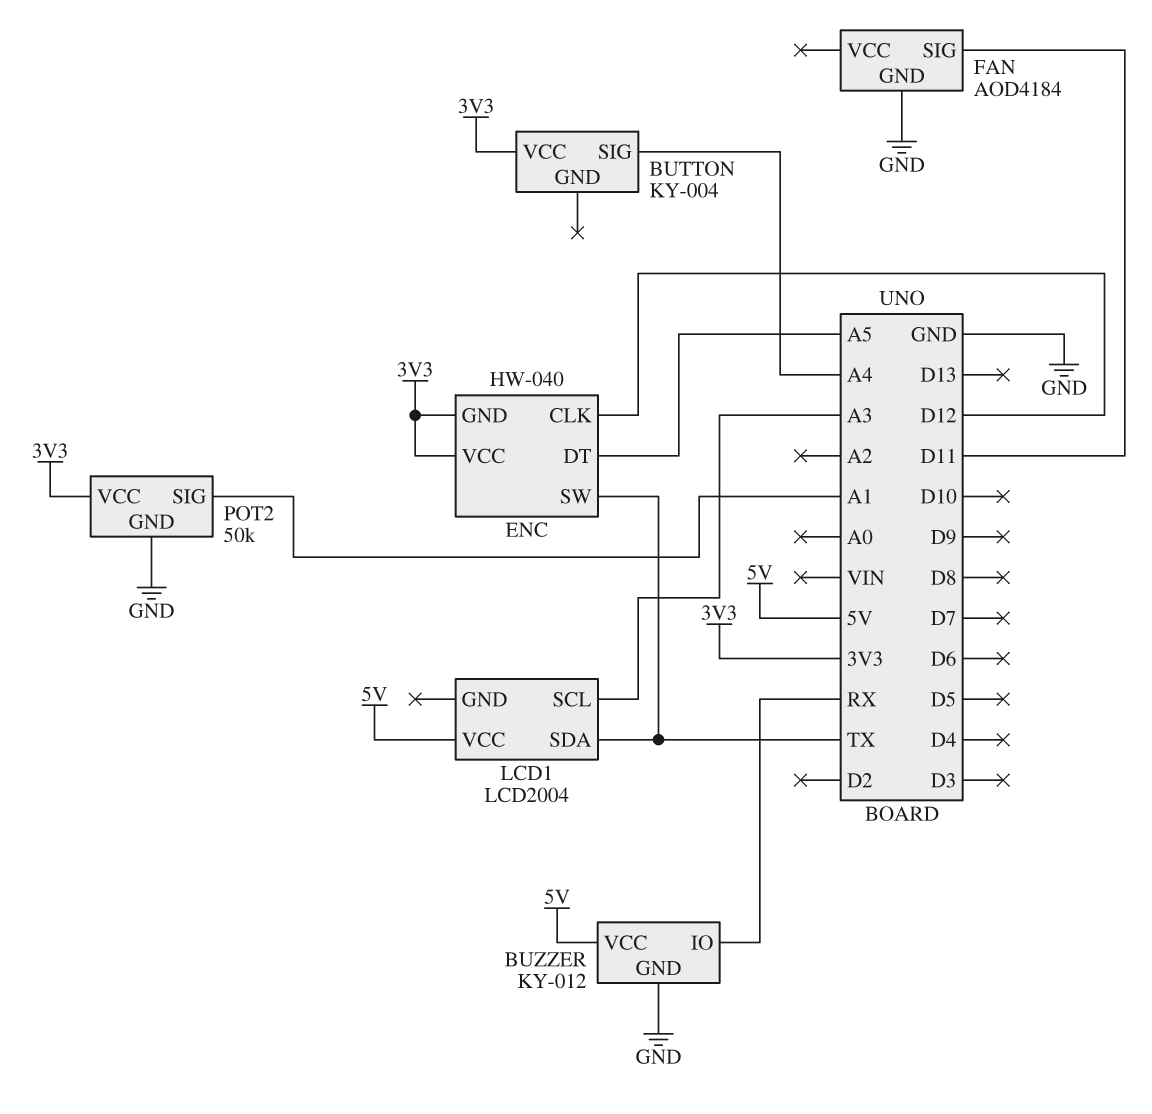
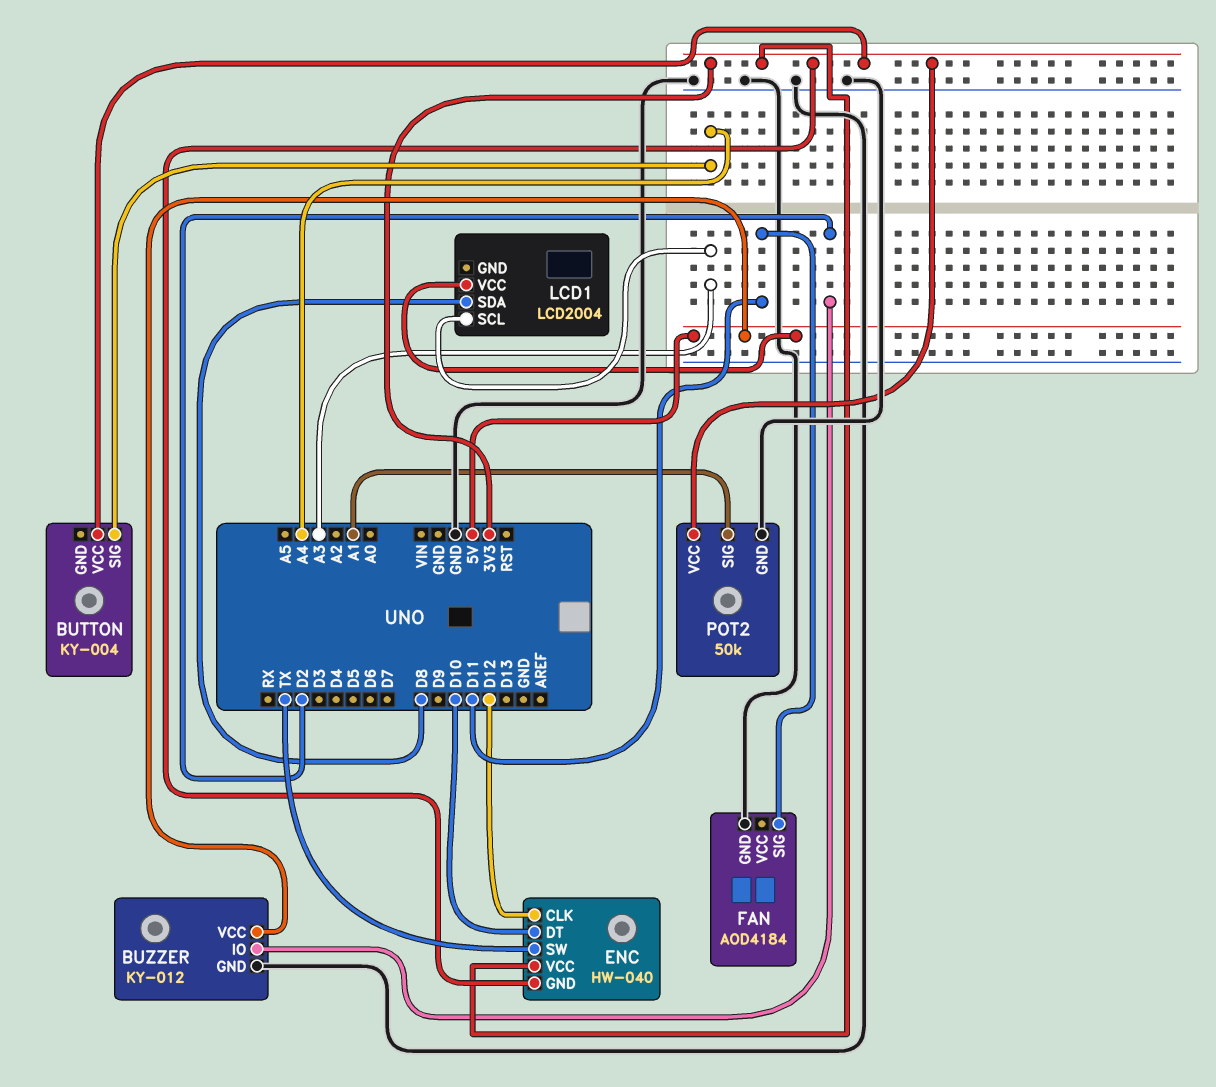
BUZZER pin IO: RX -> D2
ENC pin DT: A5 -> D10
LCD1 pin SDA: TX -> D8

